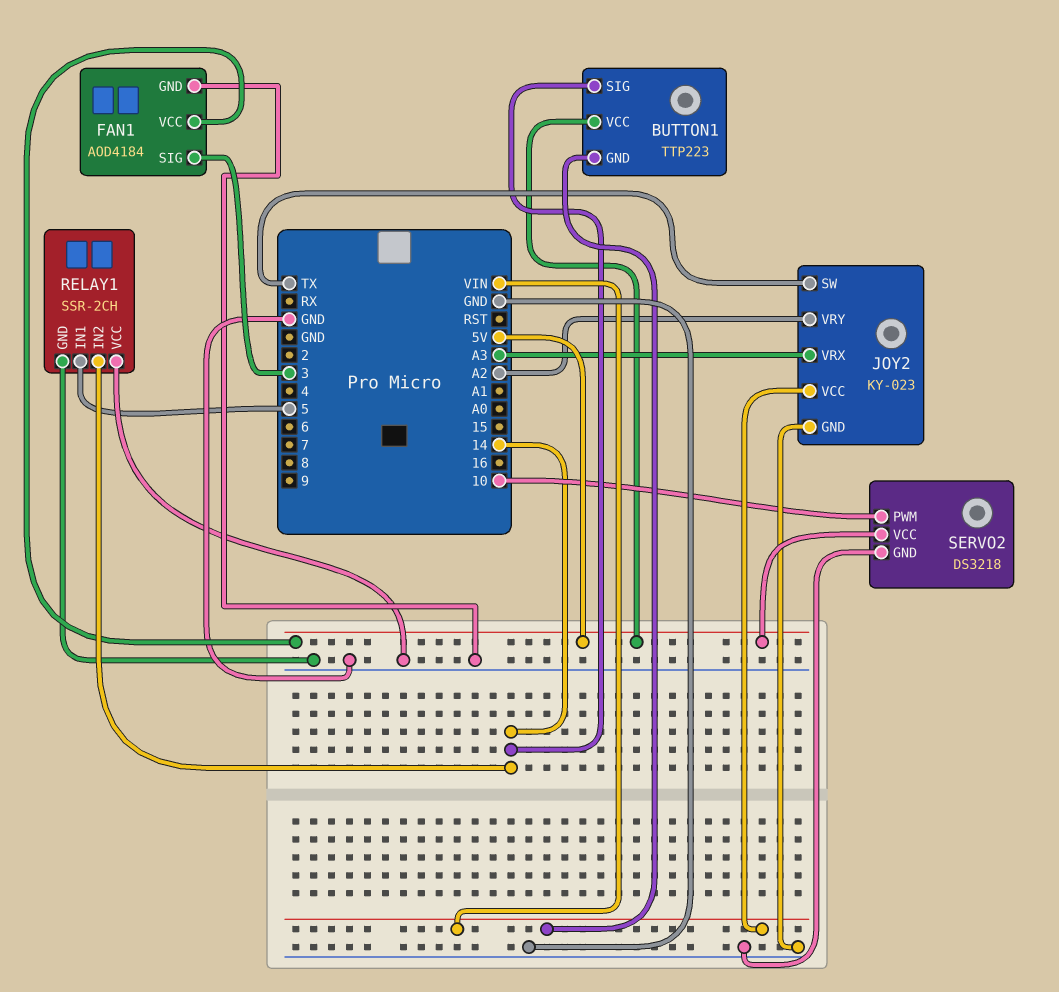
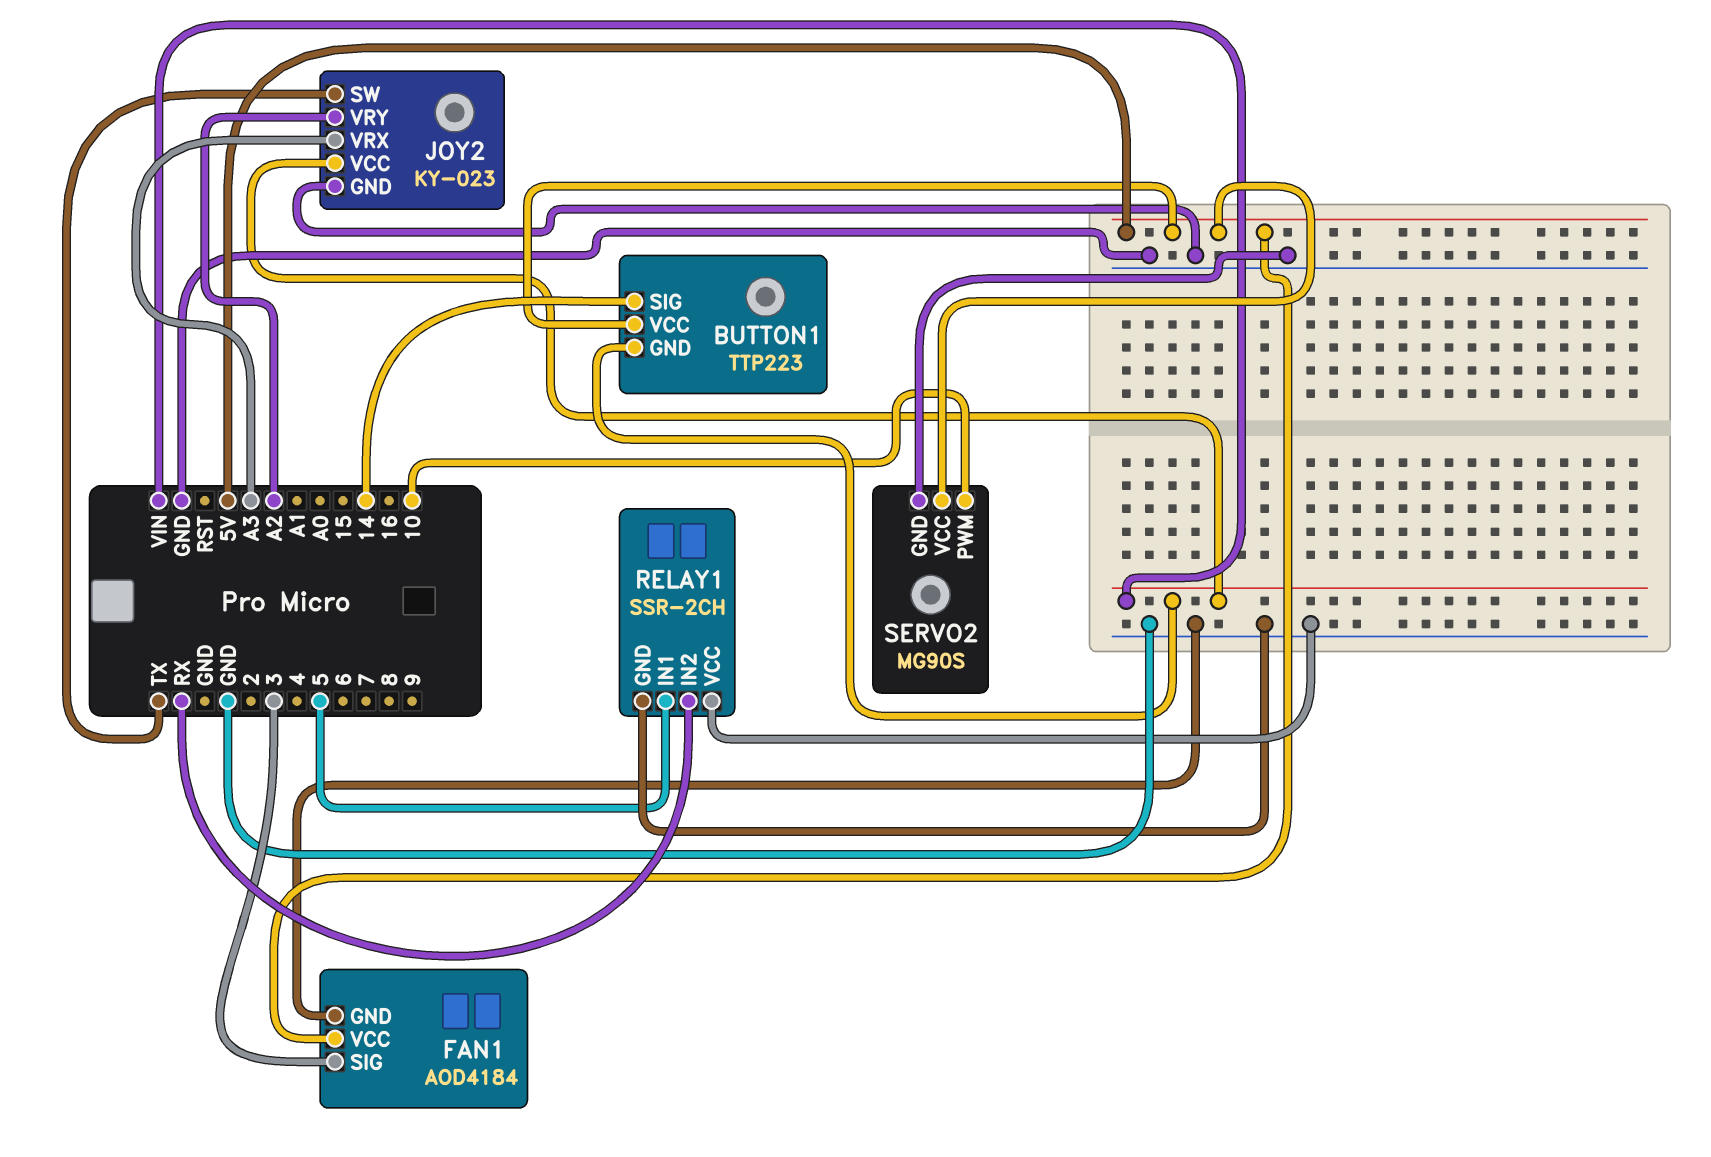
RELAY1 pin IN2: 14 -> RX
SERVO2: DS3218 -> MG90S

